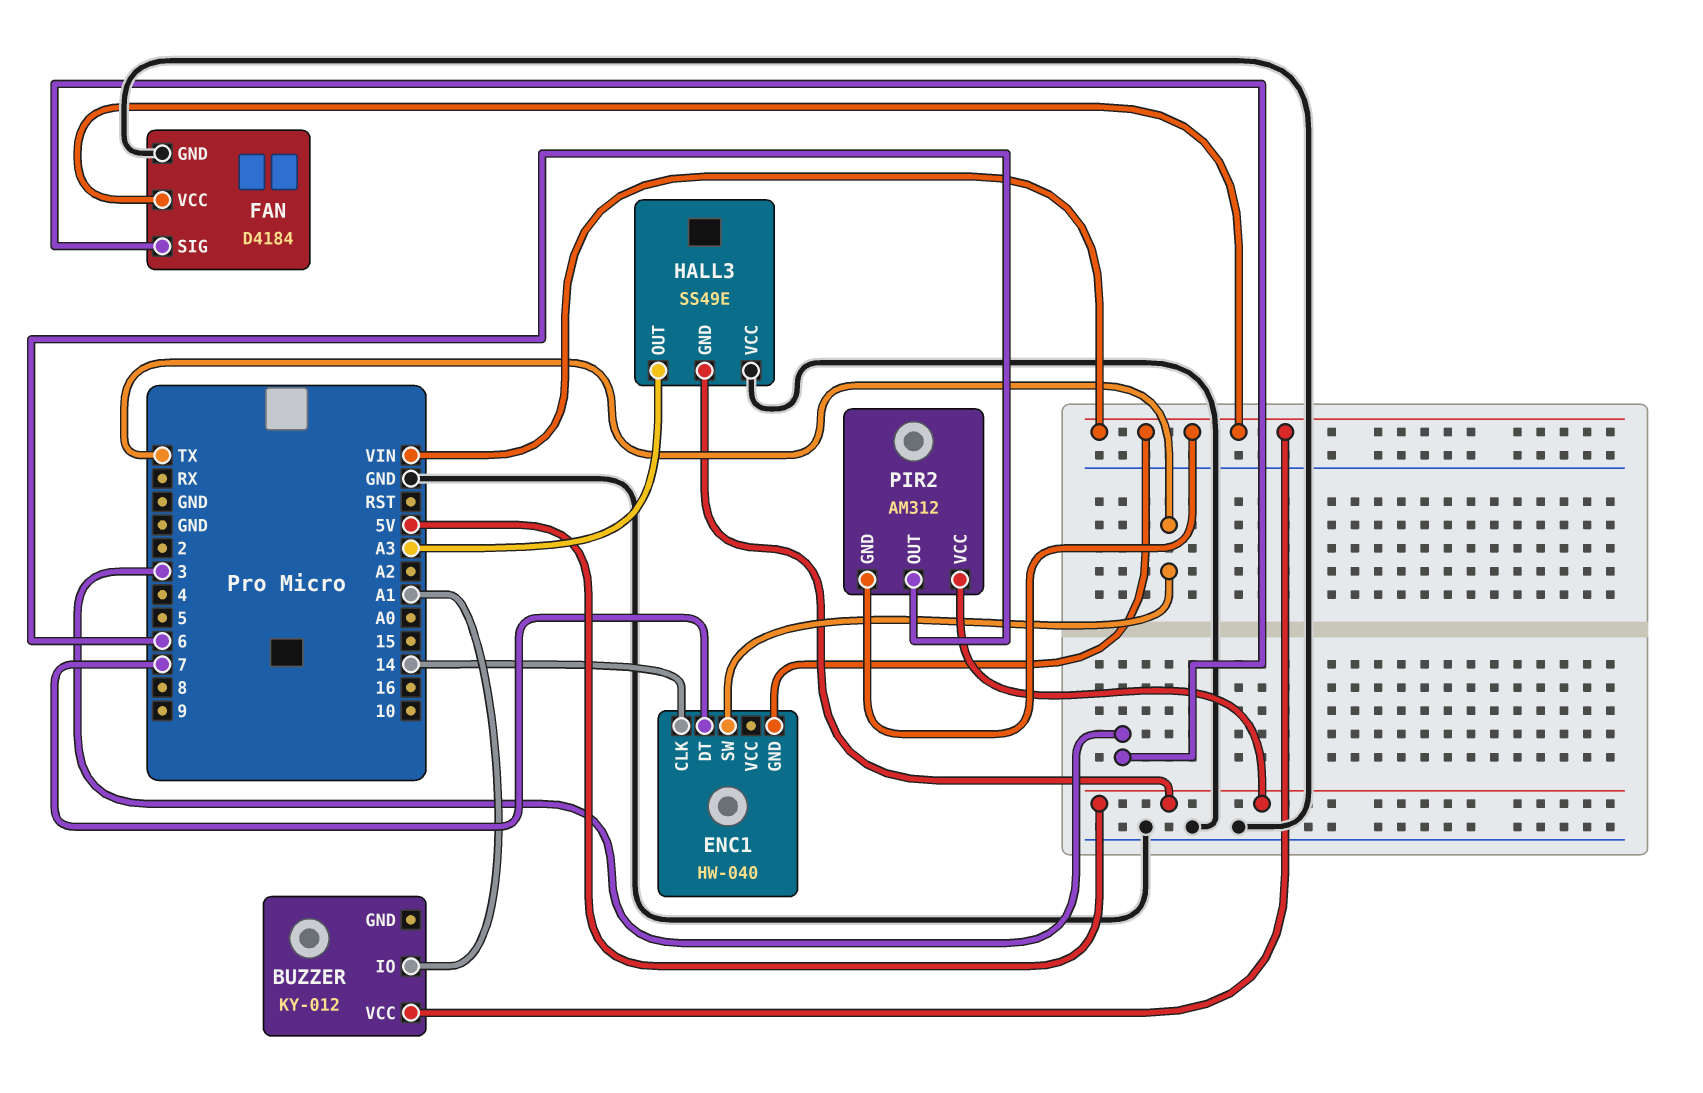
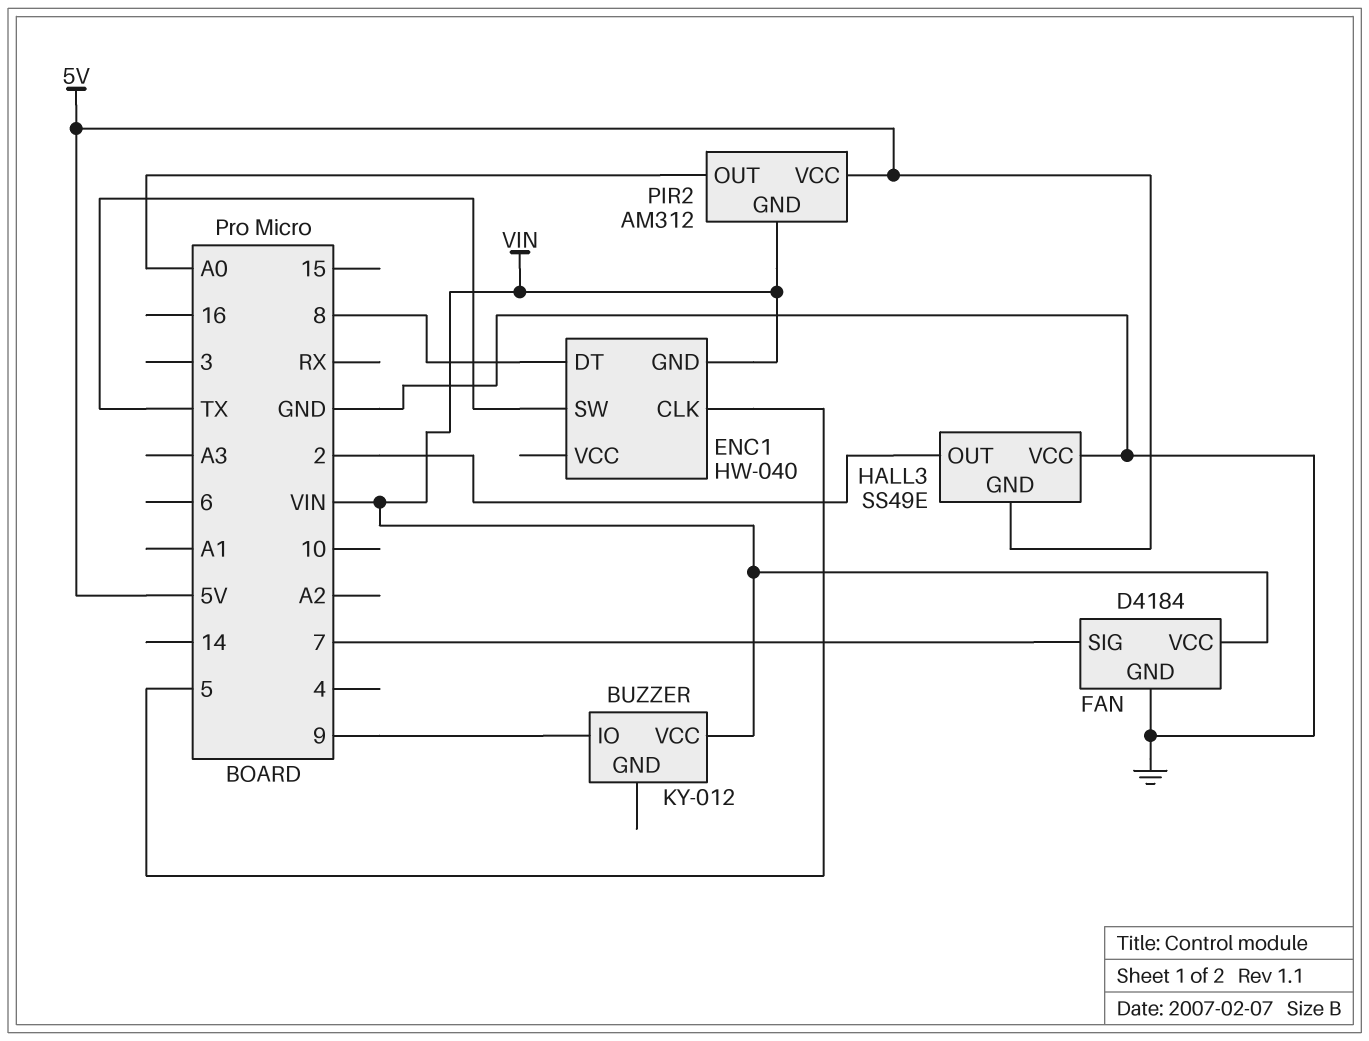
BUZZER pin IO: A1 -> 9
ENC1 pin CLK: 14 -> 5
ENC1 pin DT: 7 -> 8
FAN pin SIG: 3 -> 7
HALL3 pin OUT: A3 -> 2
PIR2 pin OUT: 6 -> A0

